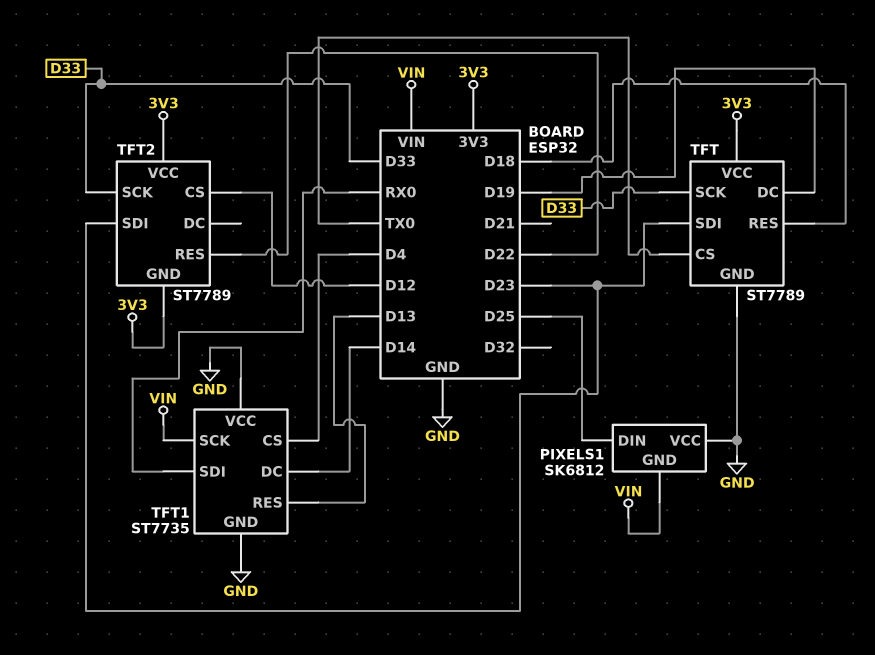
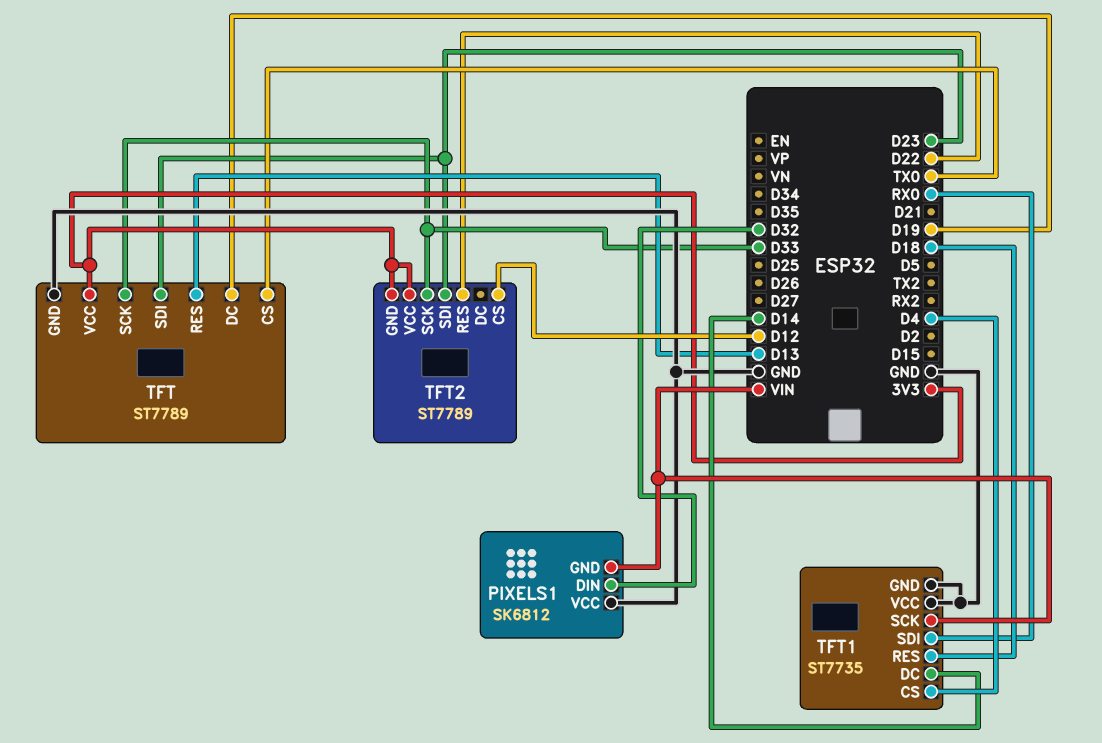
PIXELS1 pin DIN: D25 -> D32
TFT pin RES: D18 -> D13
TFT1 pin RES: D13 -> D18

